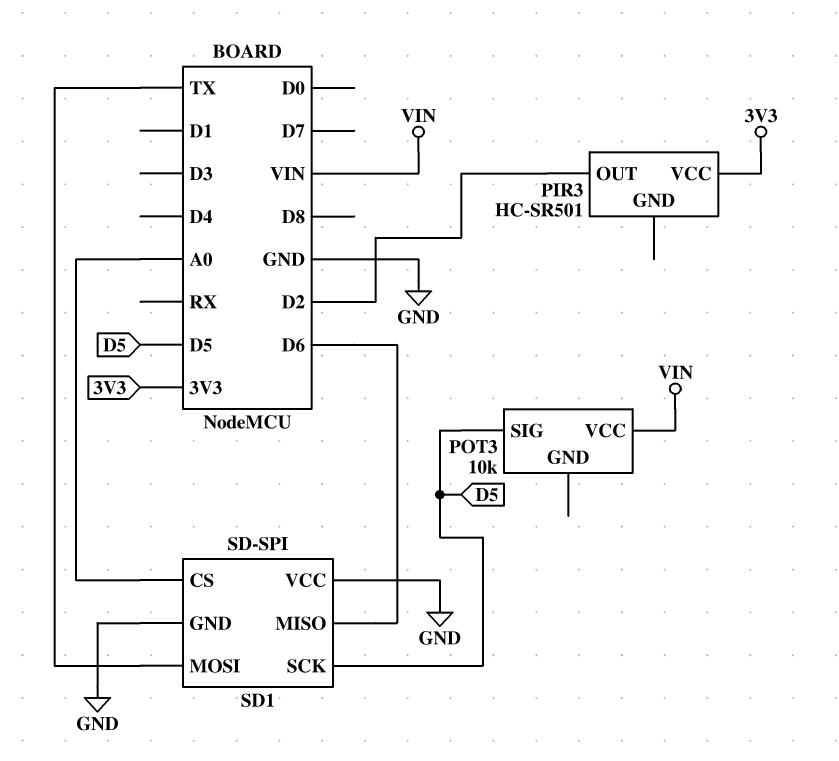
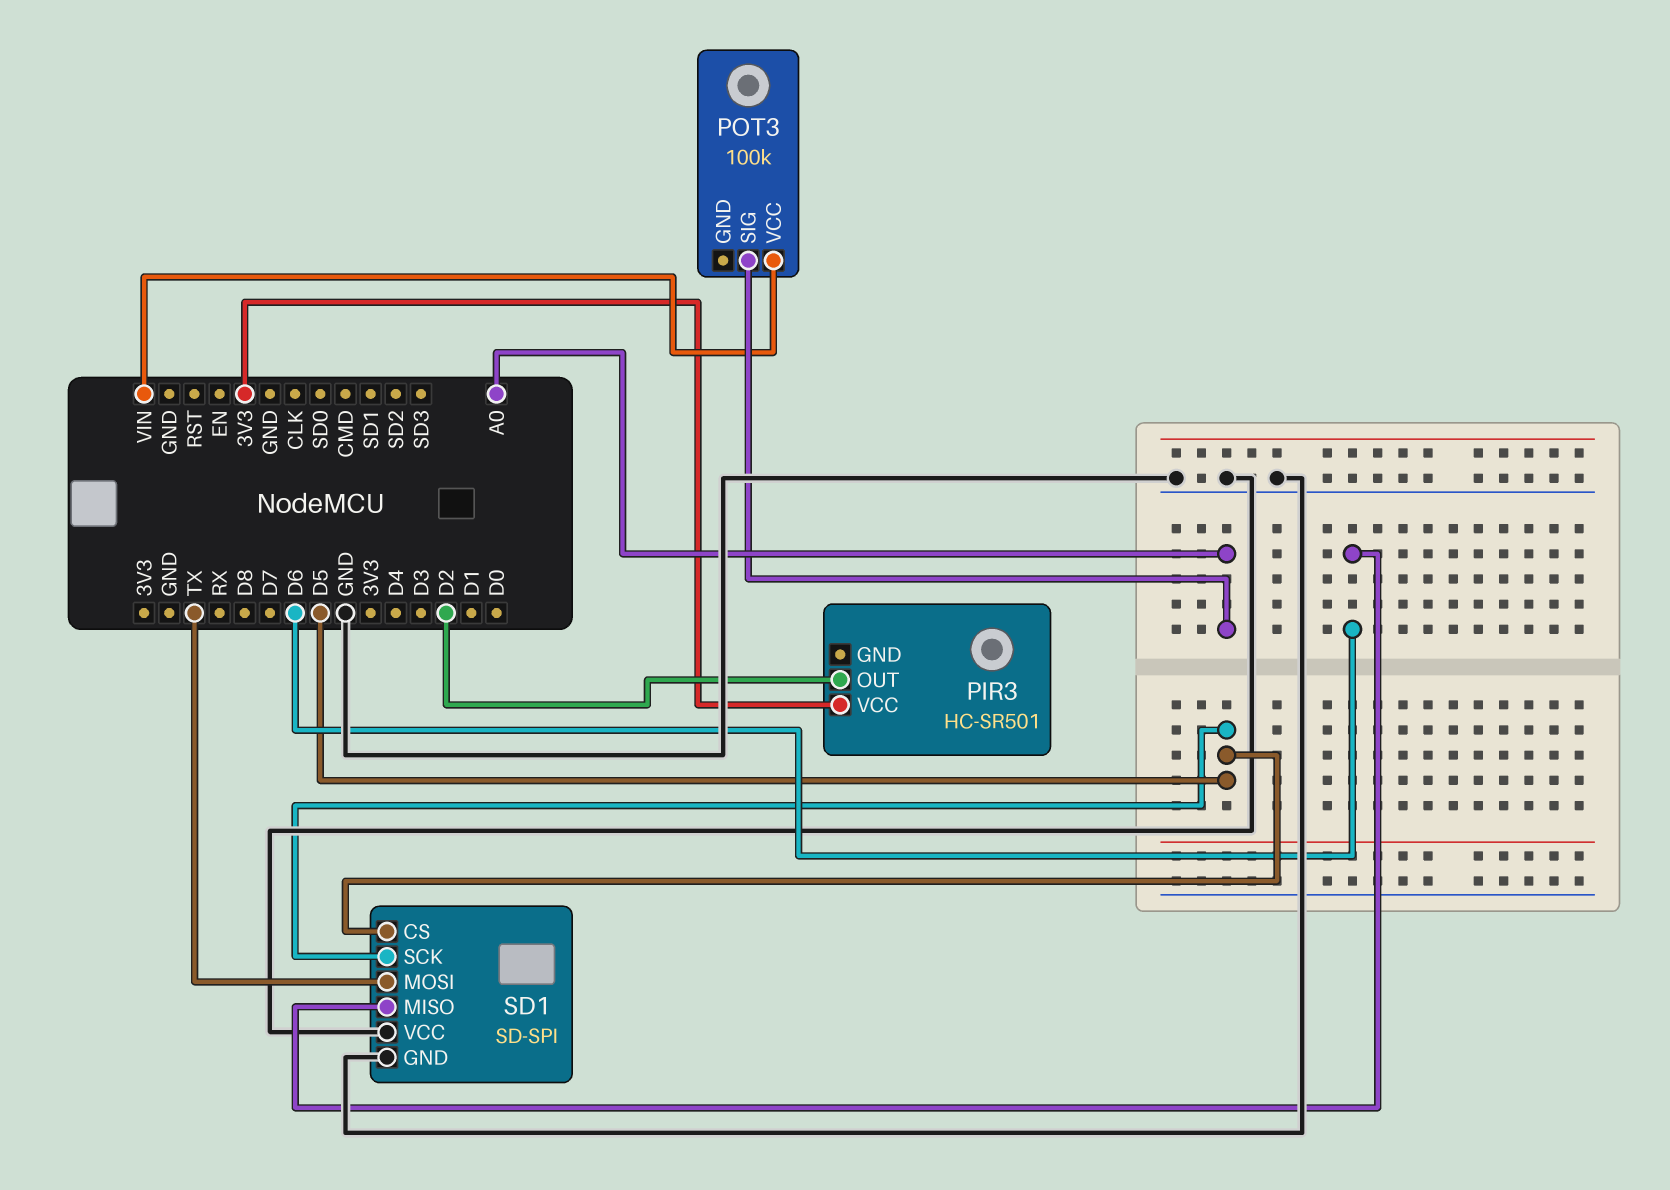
POT3: 10k -> 100k
POT3 pin SIG: D5 -> A0
SD1 pin CS: A0 -> D5

